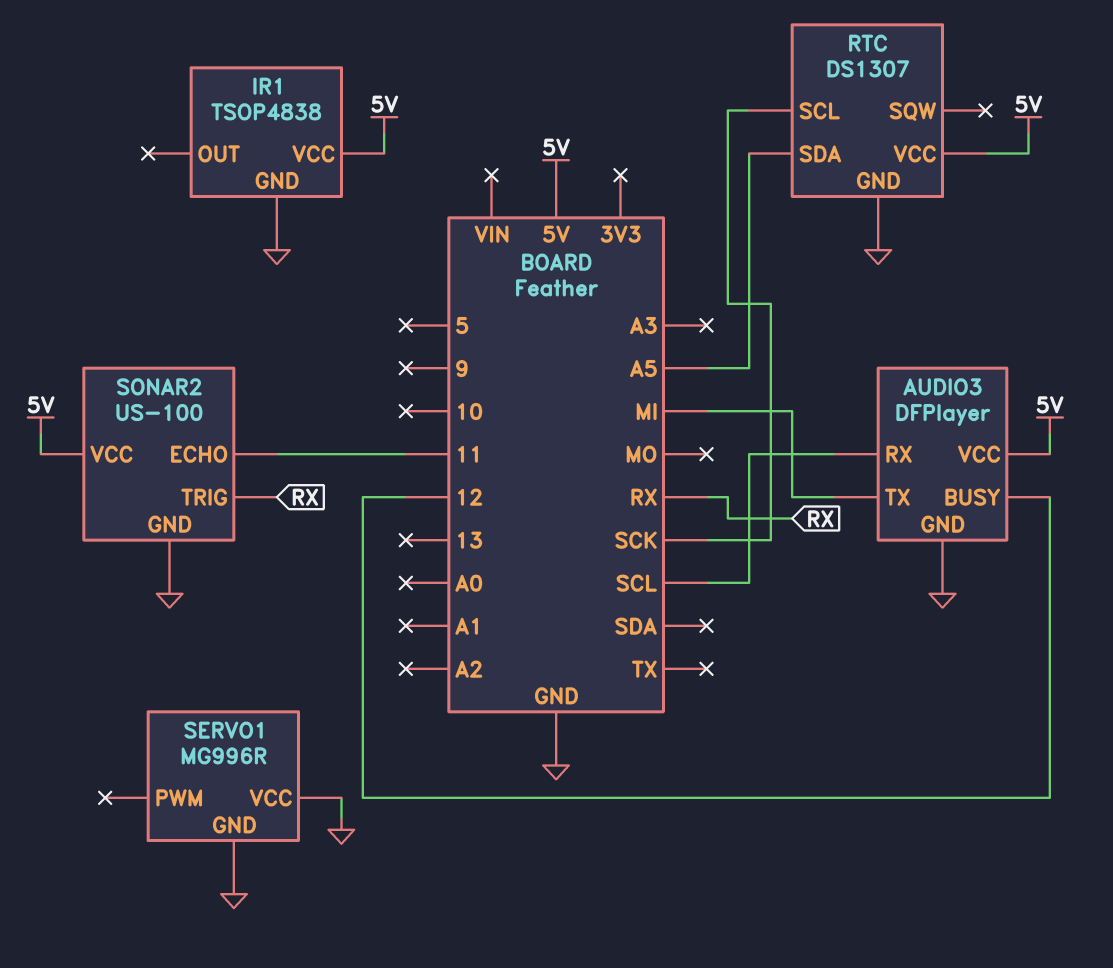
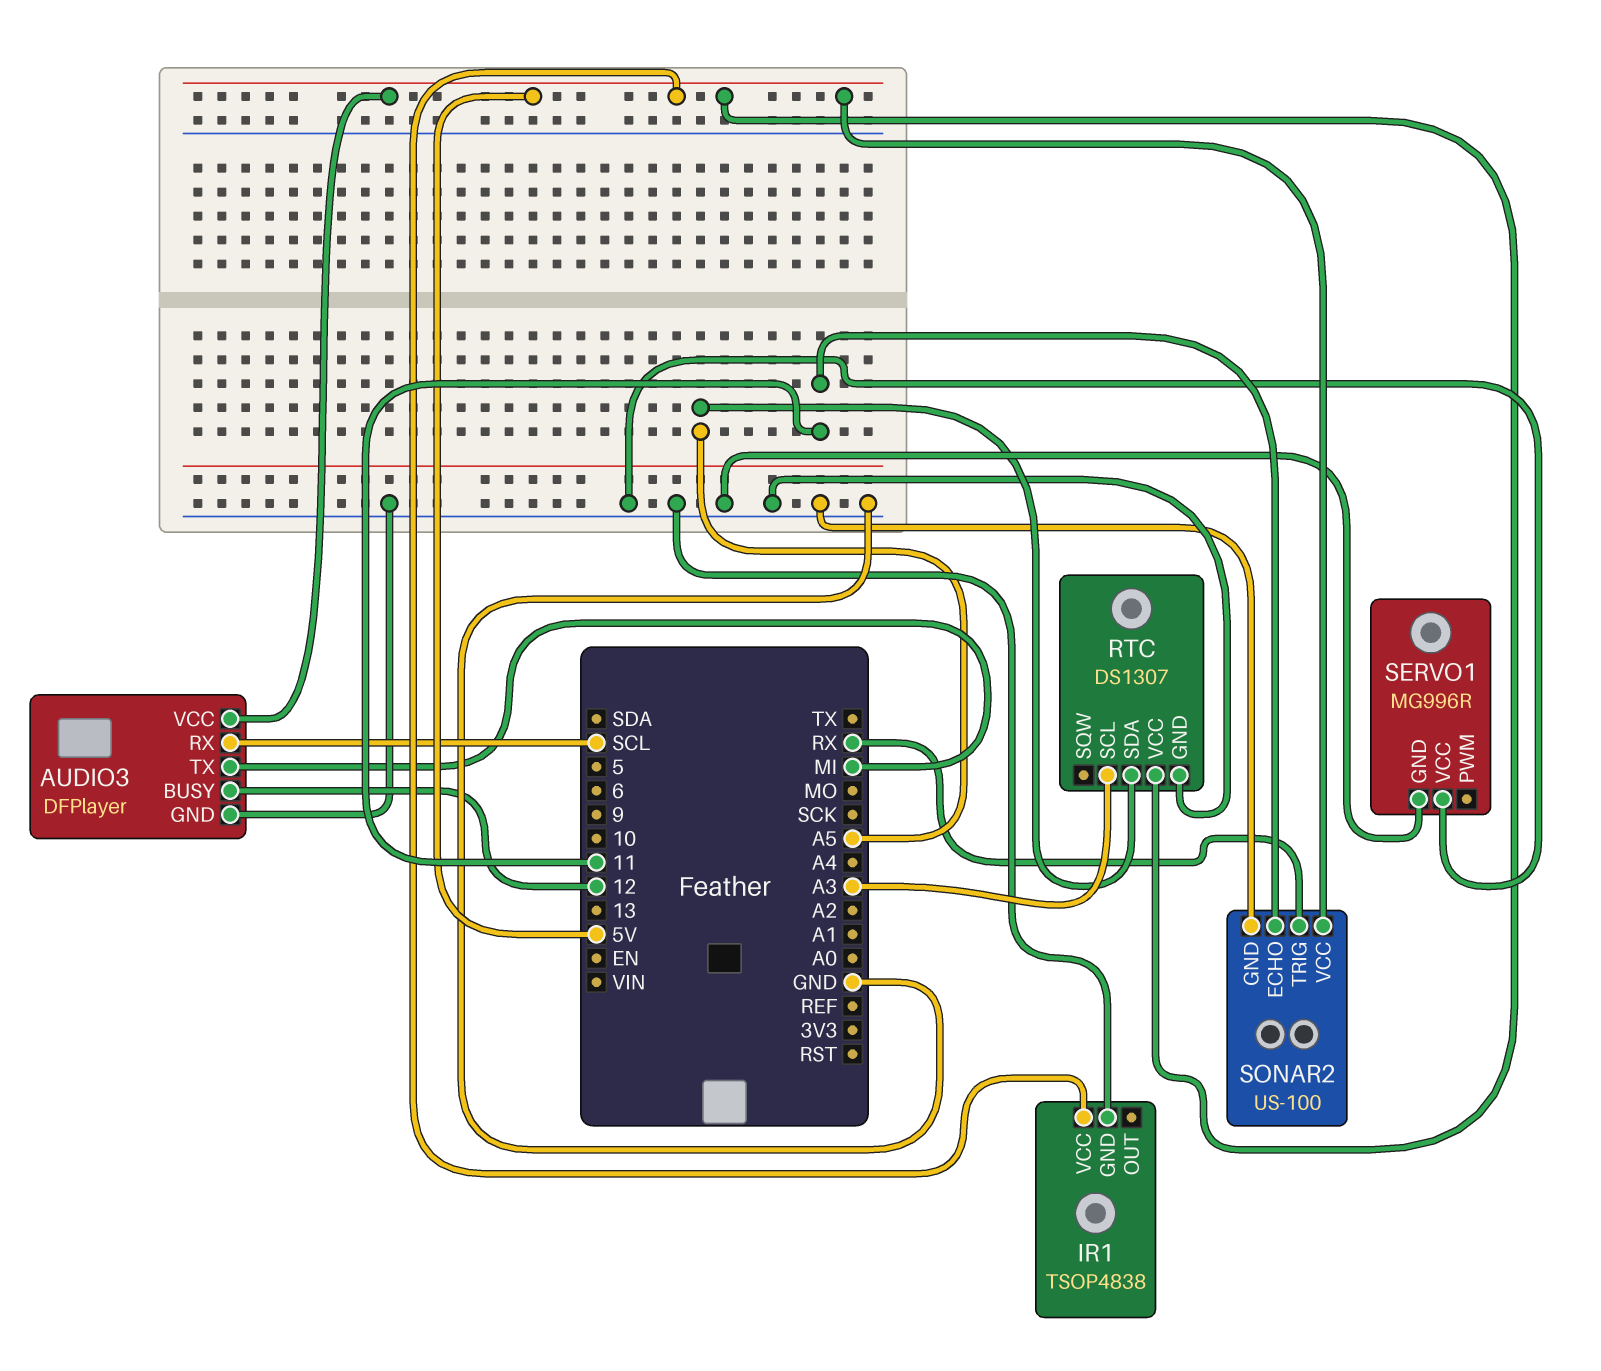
RTC pin SCL: SCK -> A3

